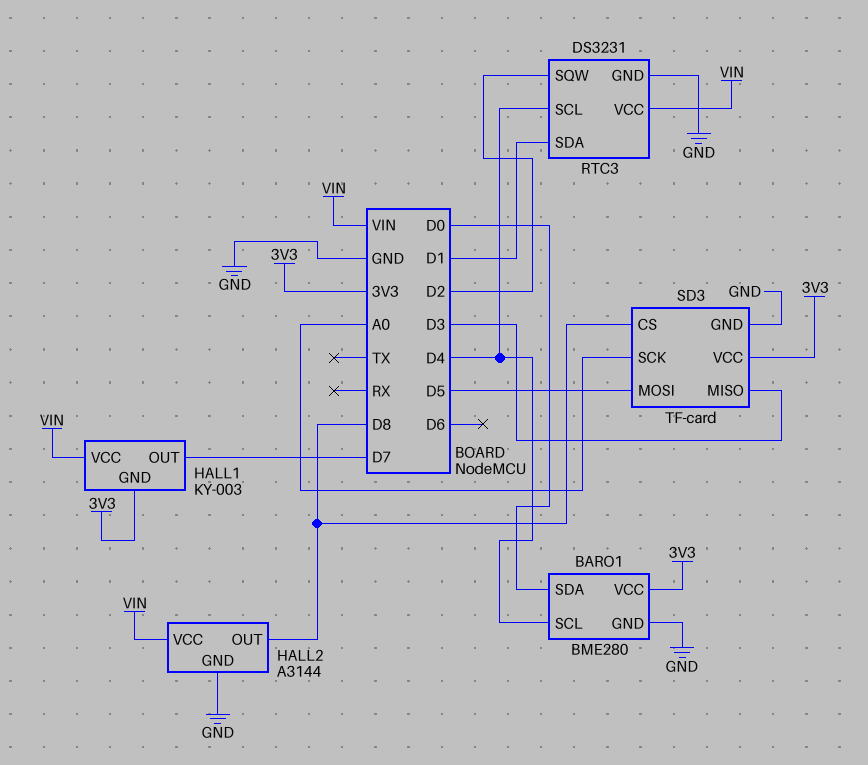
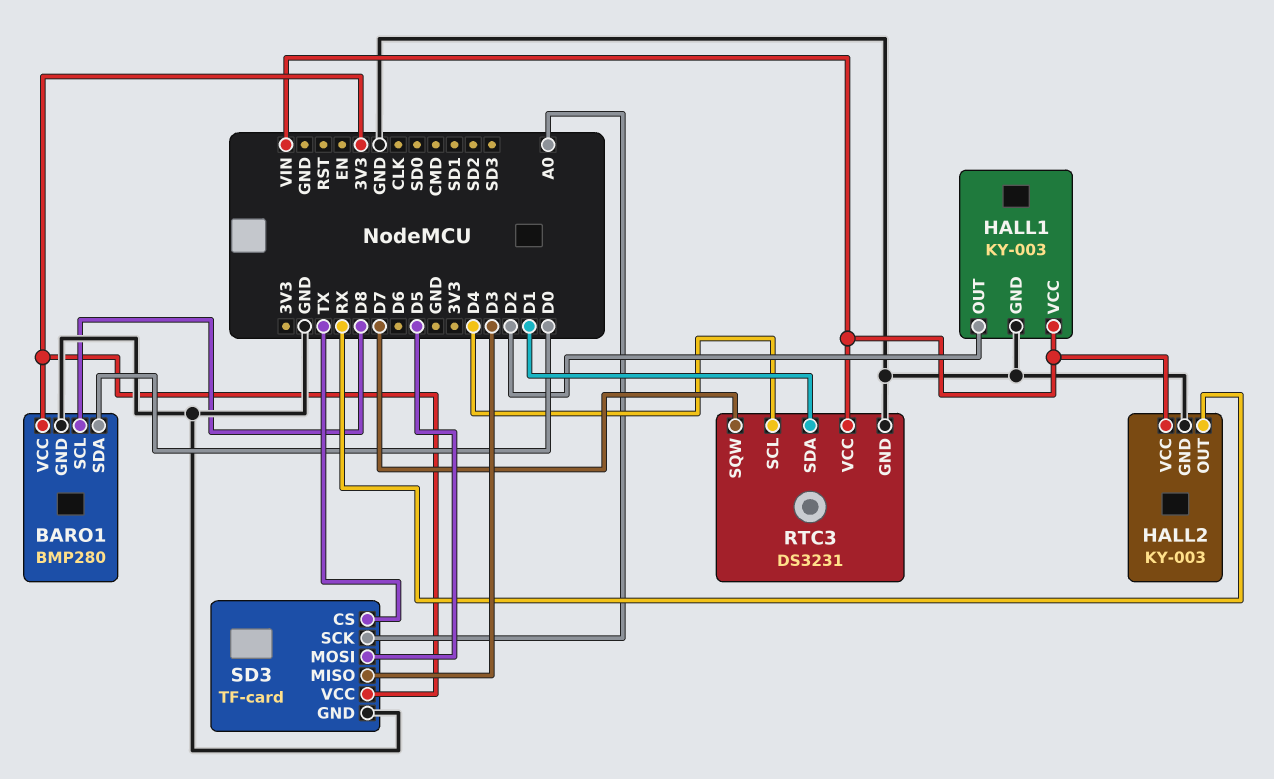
BARO1: BME280 -> BMP280
BARO1 pin SCL: D4 -> D8
HALL1 pin GND: 3V3 -> GND
HALL1 pin OUT: D7 -> D2
HALL2: A3144 -> KY-003
HALL2 pin OUT: D8 -> RX
RTC3 pin SQW: D2 -> D7
SD3 pin CS: D8 -> TX

